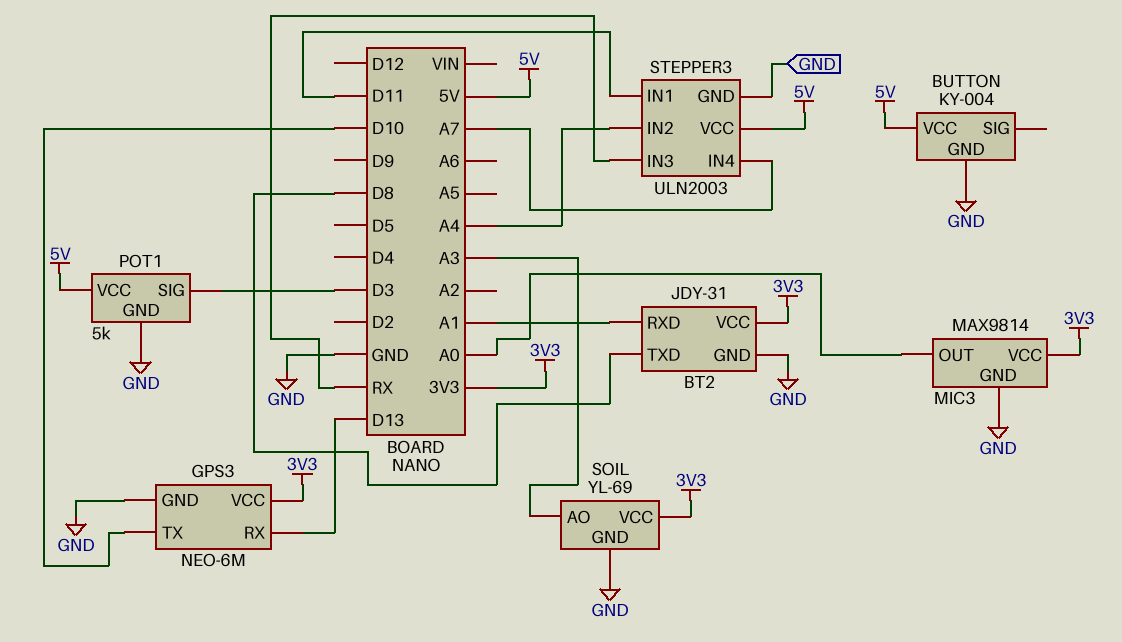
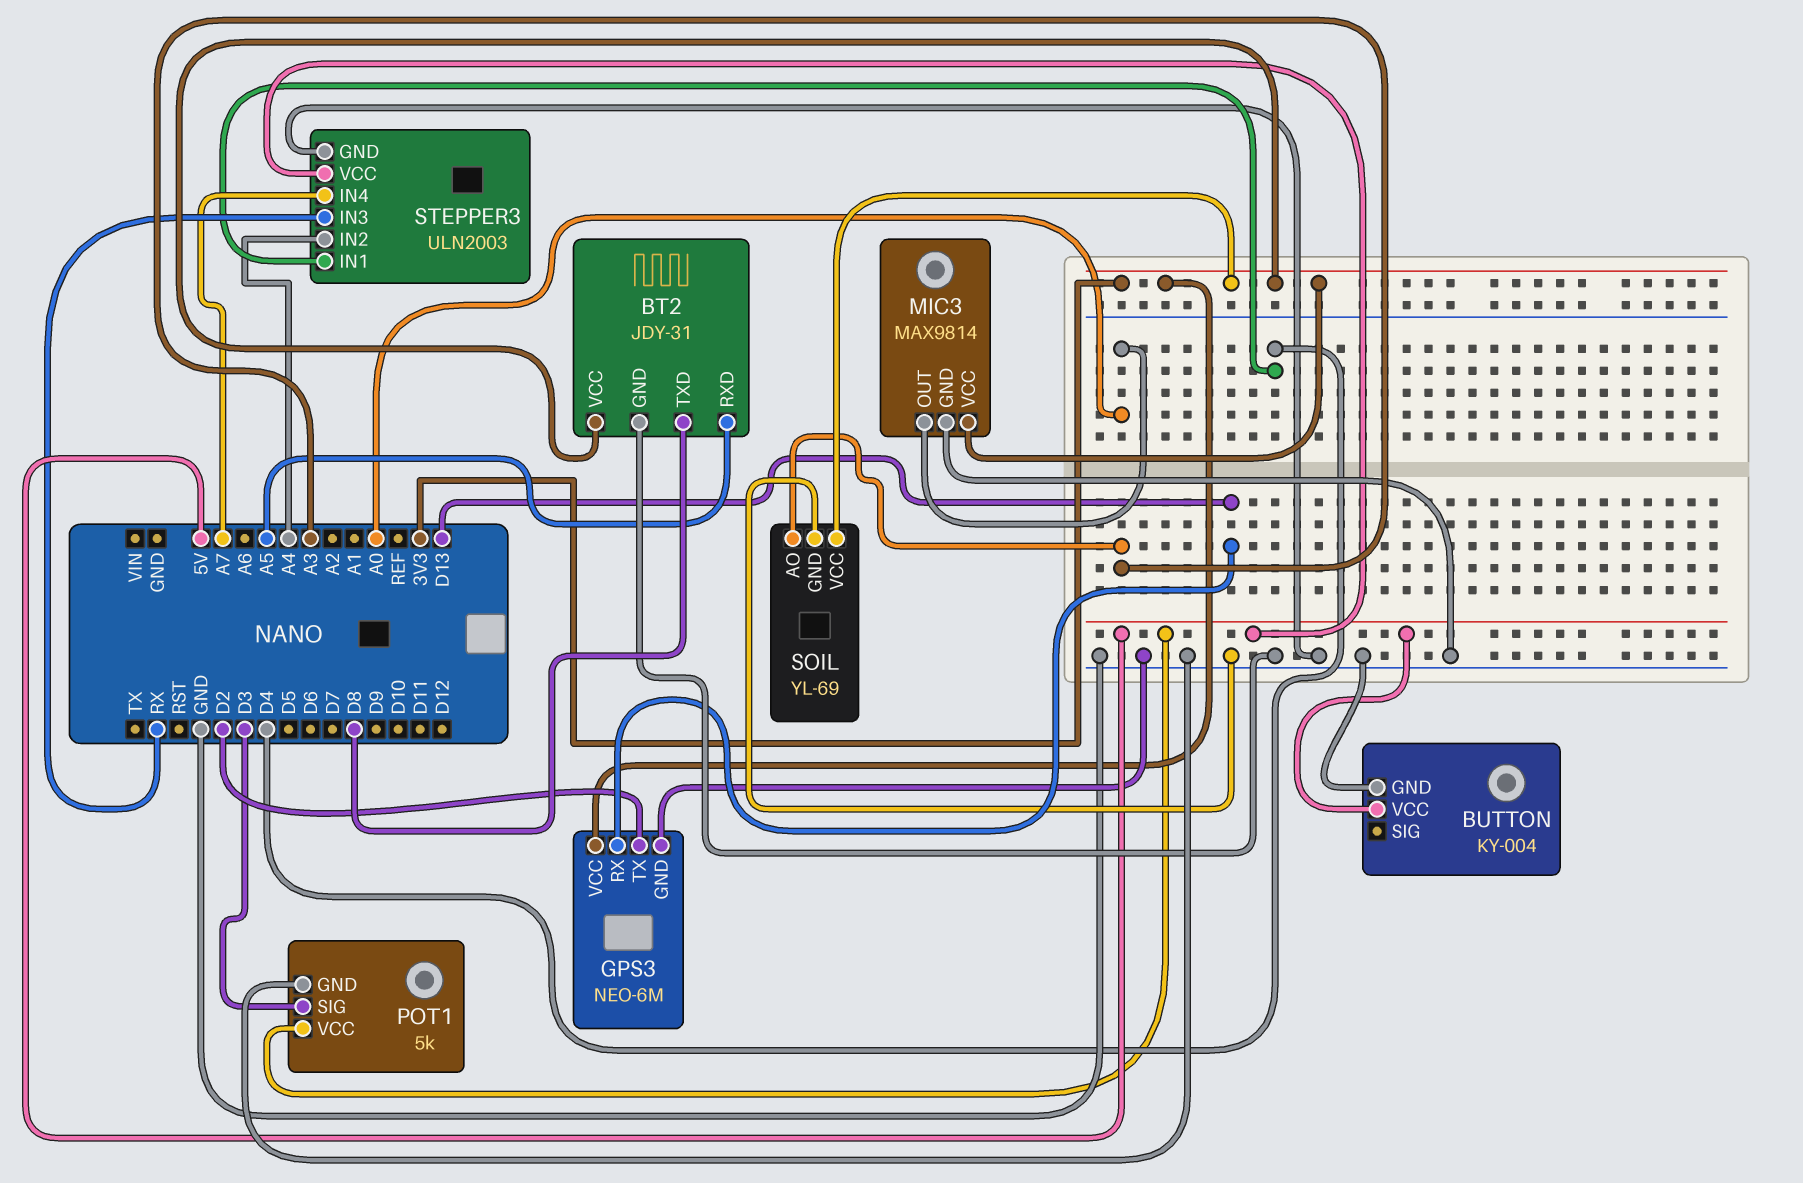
BT2 pin RXD: A1 -> A5
GPS3 pin TX: D10 -> D2
STEPPER3 pin IN1: D11 -> D4

